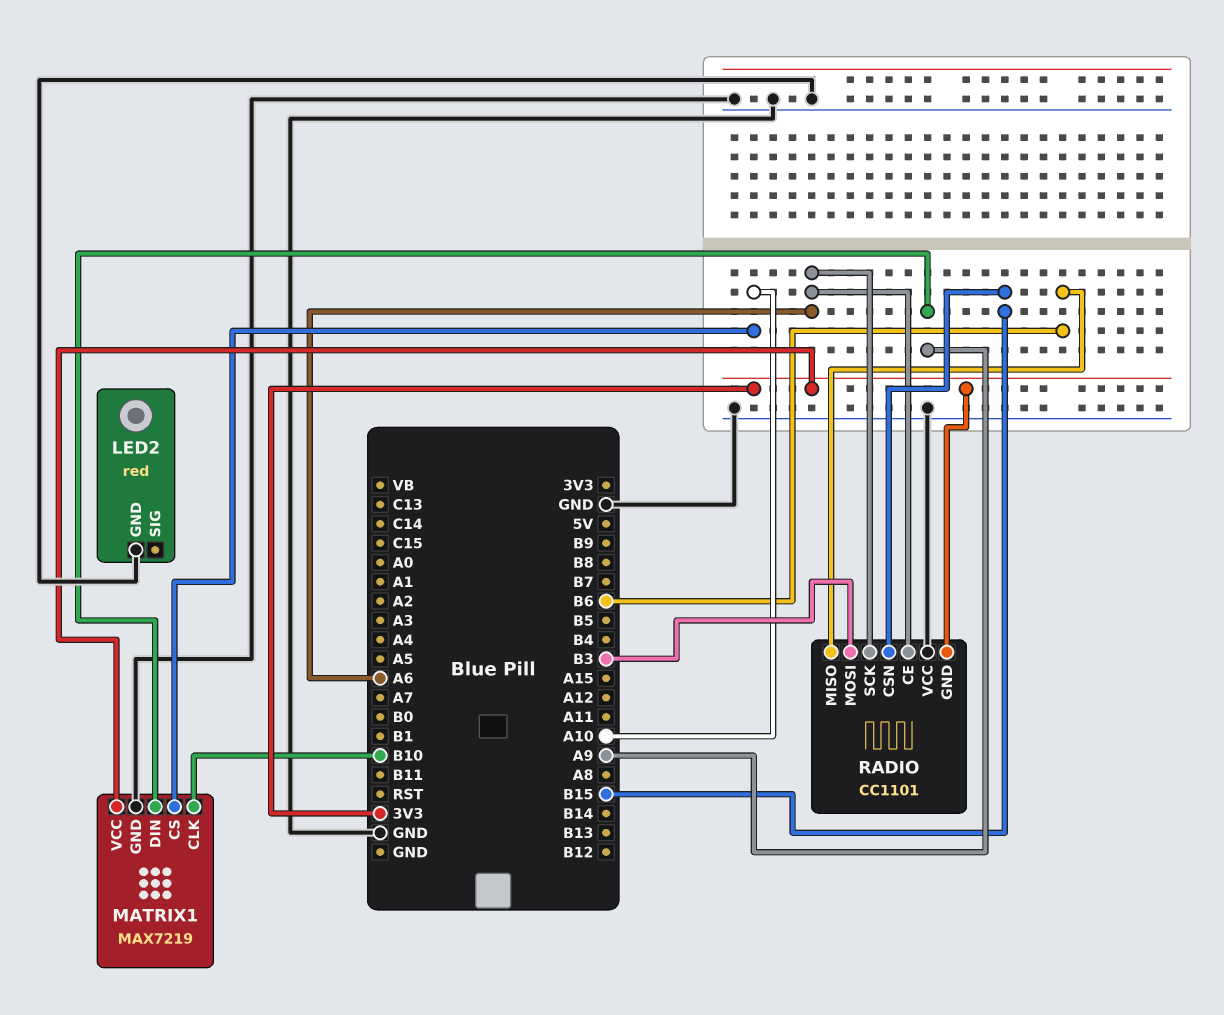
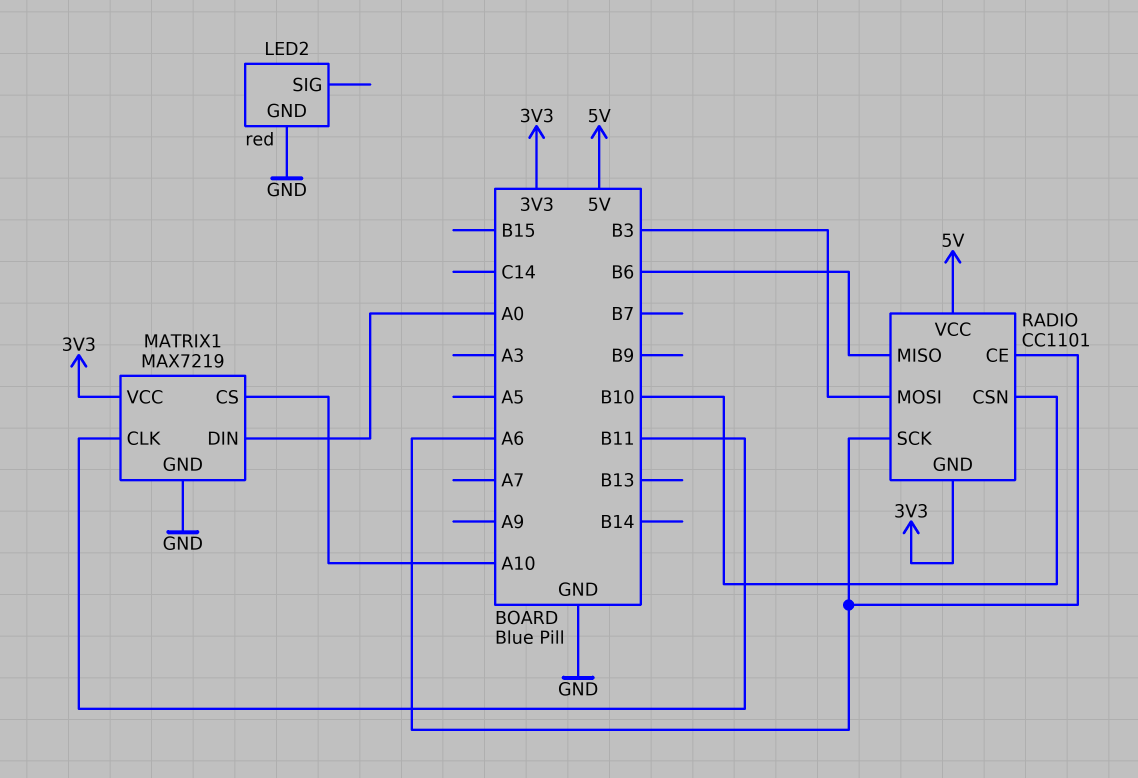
MATRIX1 pin CLK: B10 -> B11
MATRIX1 pin DIN: A9 -> A0
RADIO pin CSN: B15 -> B10
RADIO pin VCC: GND -> 5V

